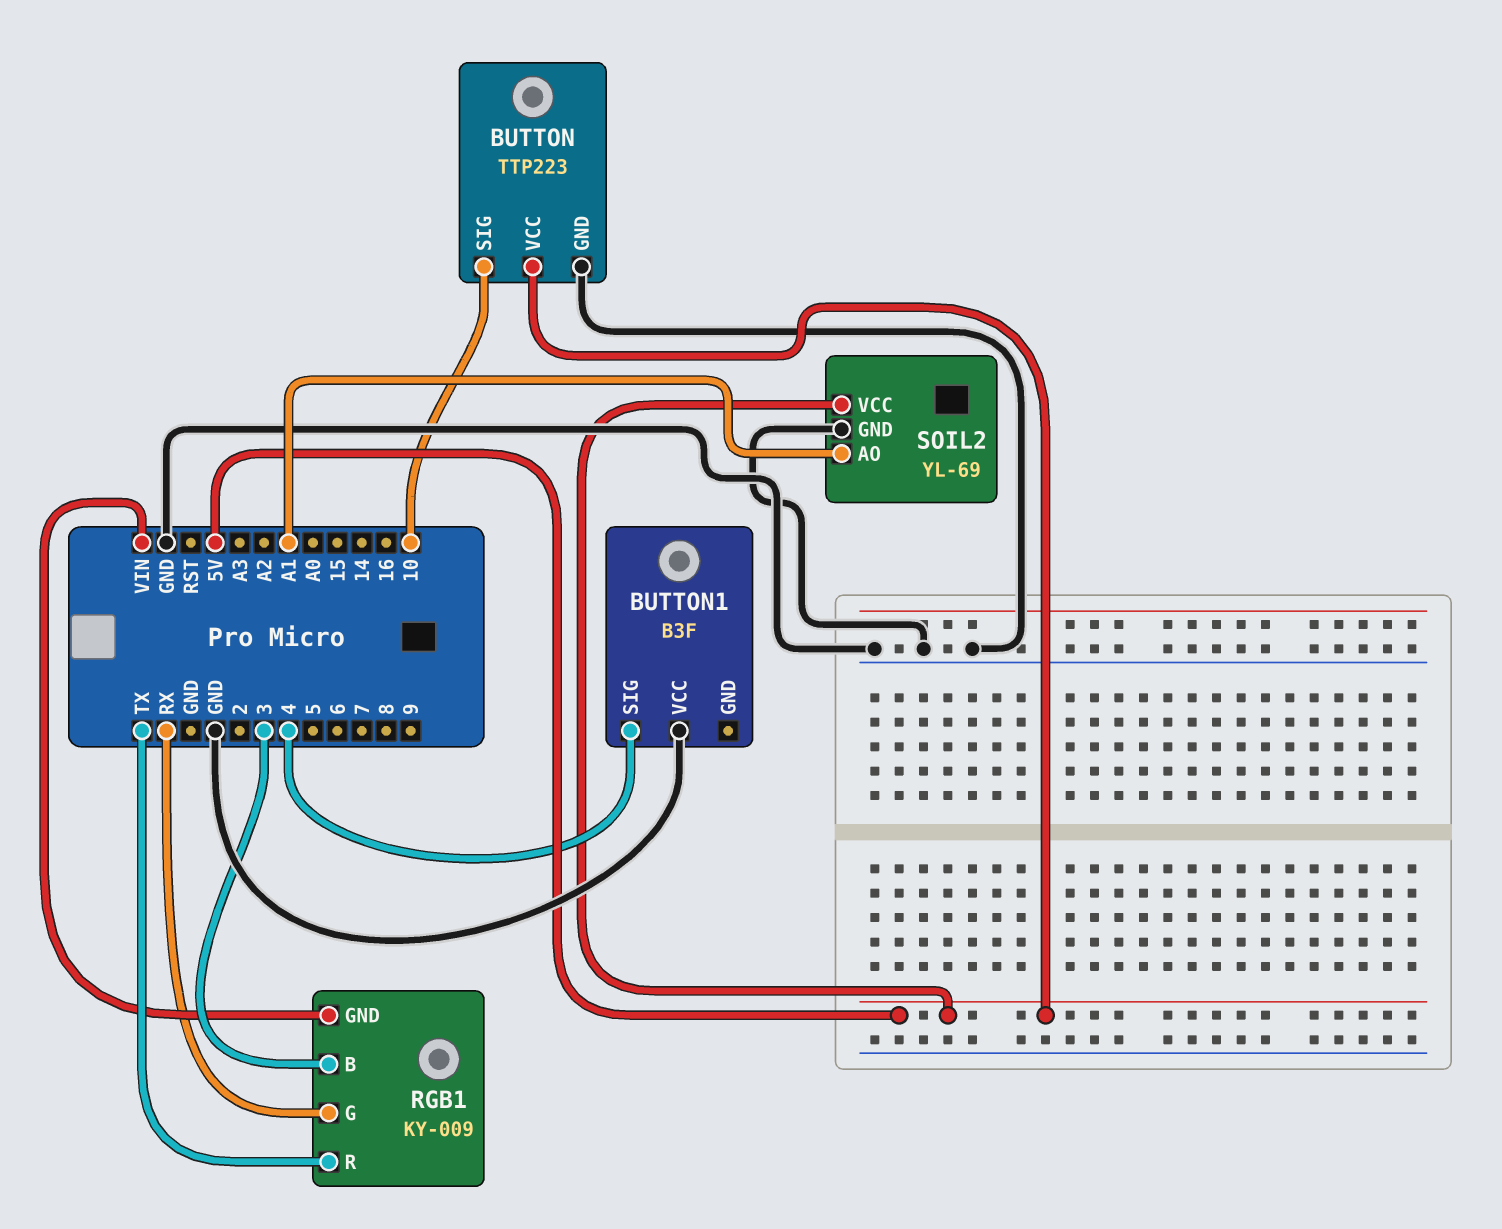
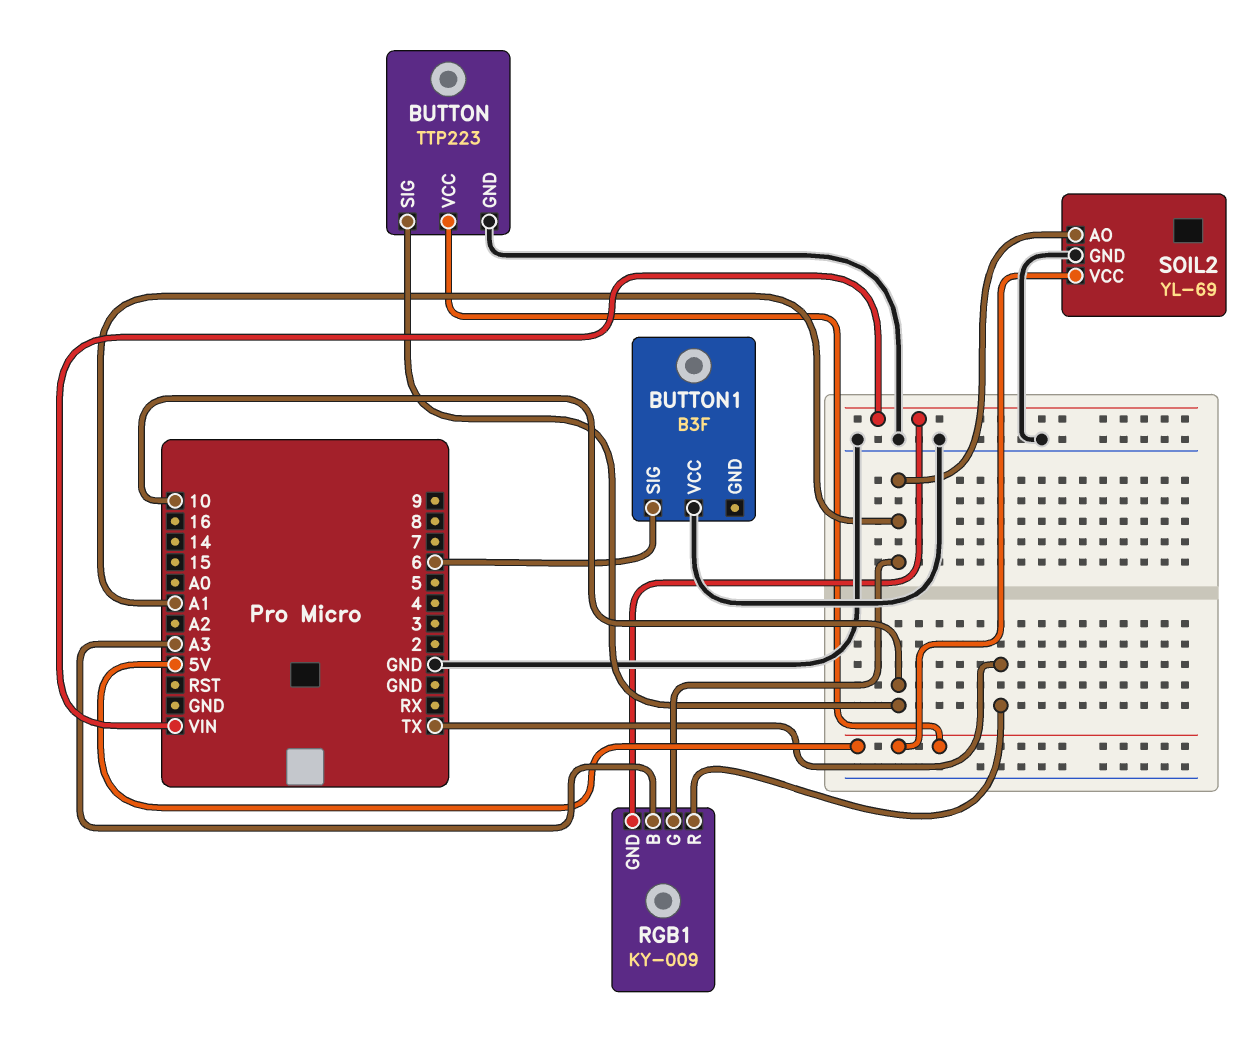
BUTTON1 pin SIG: 4 -> 6
RGB1 pin B: 3 -> A3
RGB1 pin G: RX -> A1

